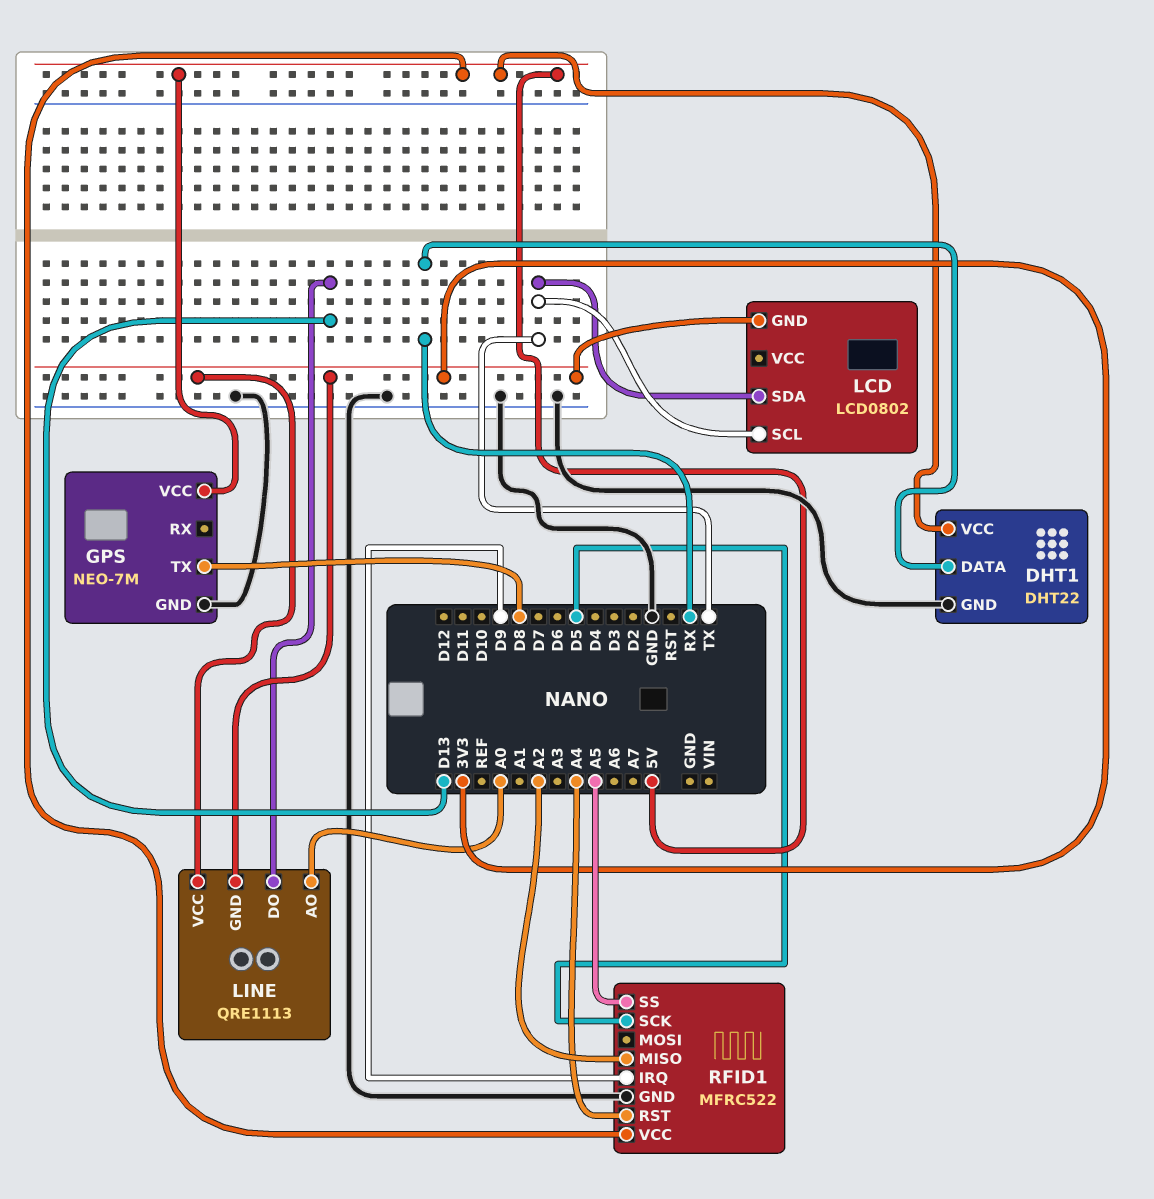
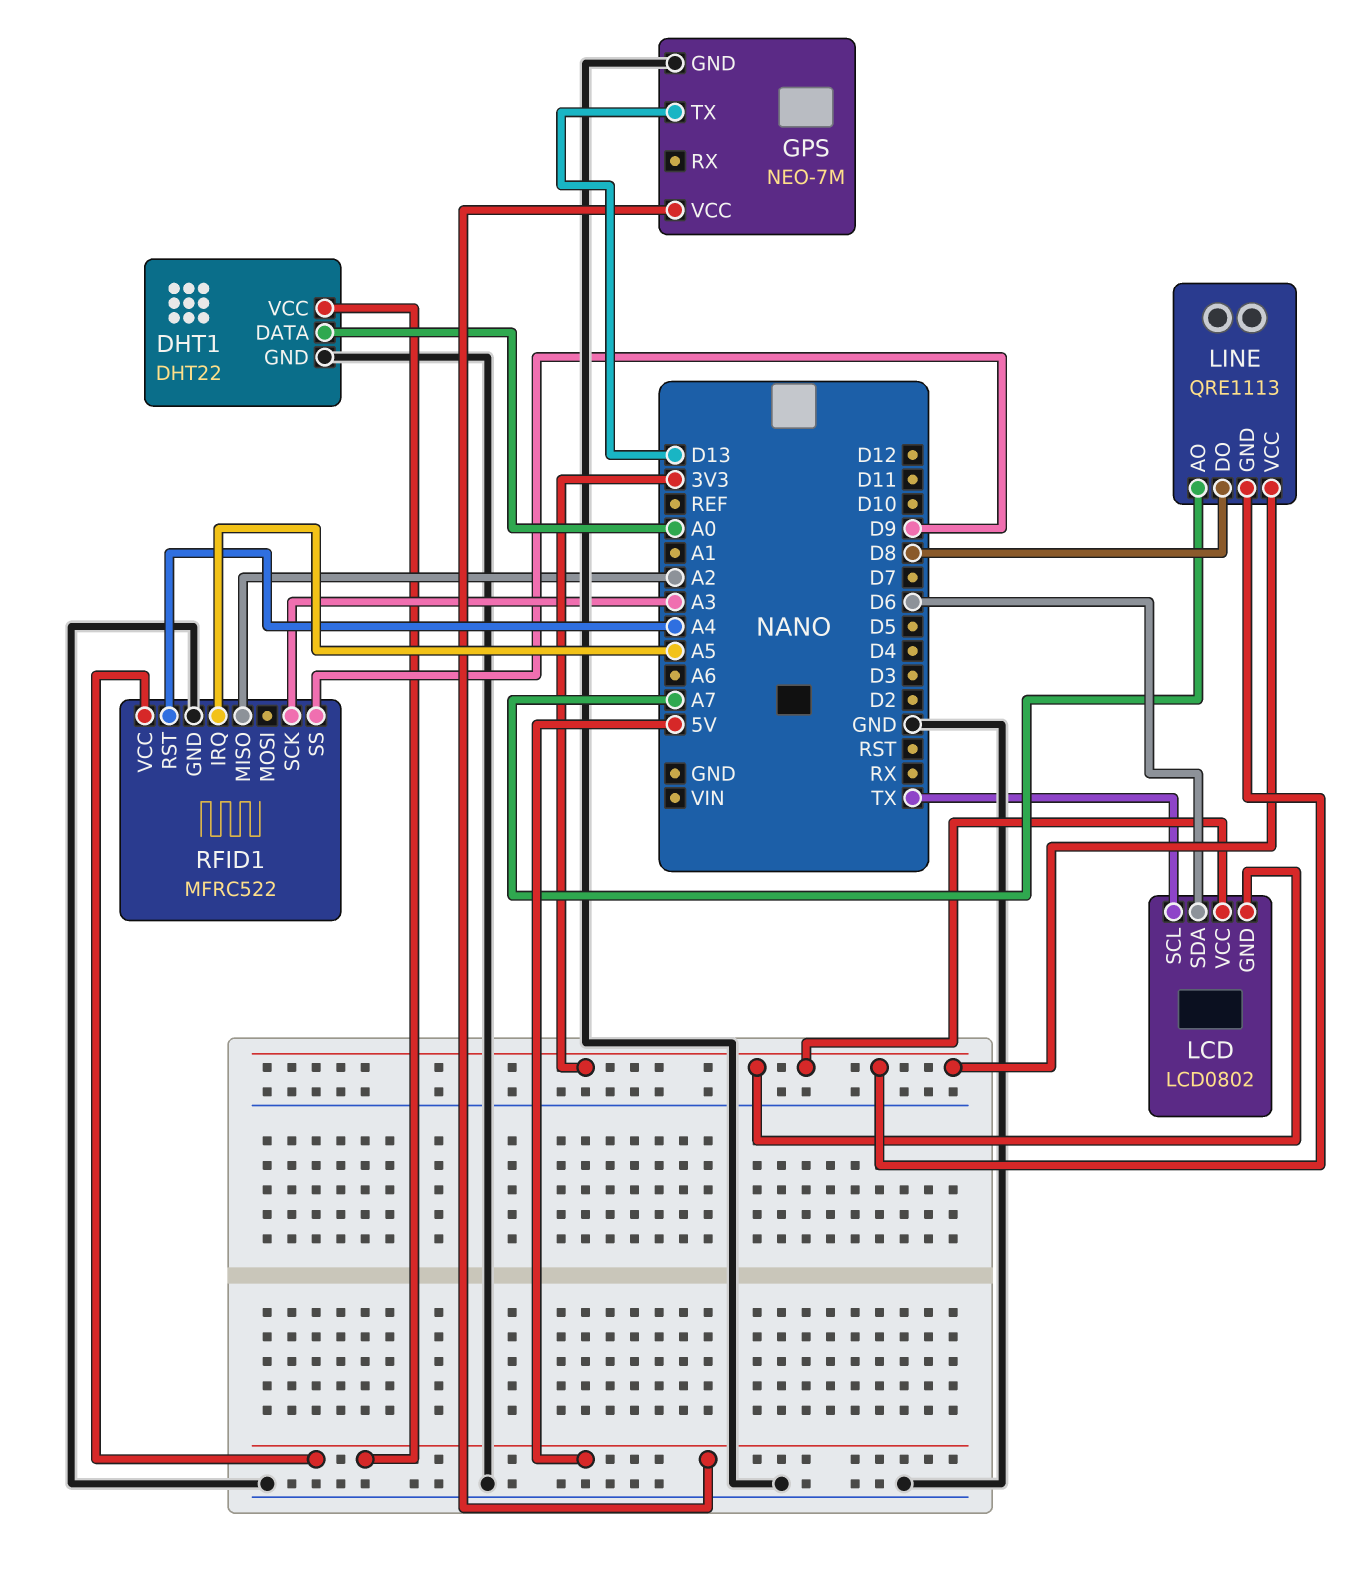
DHT1 pin DATA: RX -> A0
GPS pin TX: D8 -> D13
LCD pin SDA: TX -> D6
LCD pin VCC: none -> 3V3
LINE pin AO: A0 -> A7
LINE pin DO: D13 -> D8
RFID1 pin IRQ: D9 -> A5
RFID1 pin SCK: D5 -> A3
RFID1 pin SS: A5 -> D9

